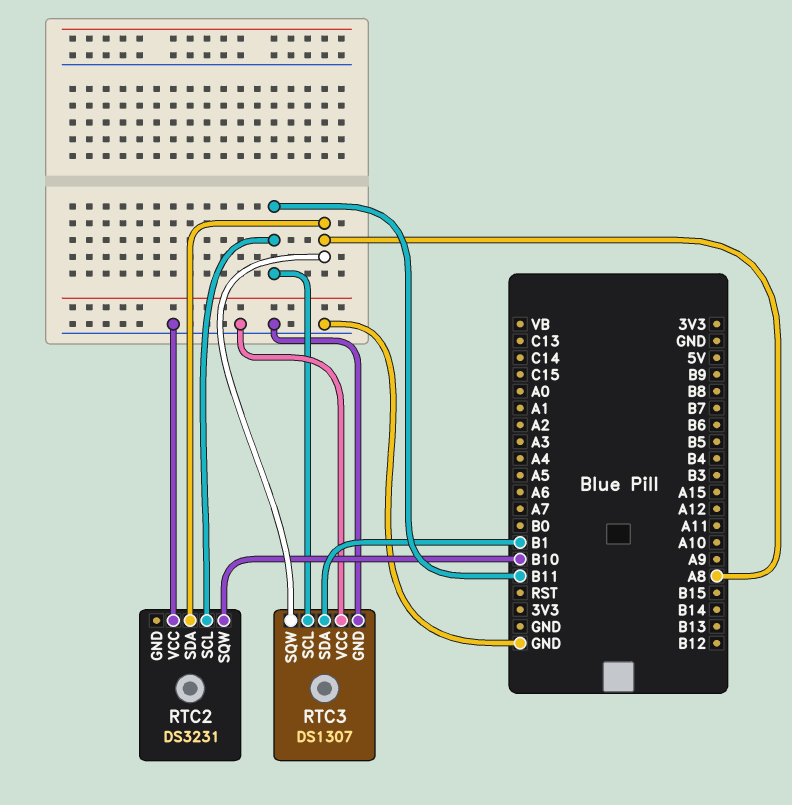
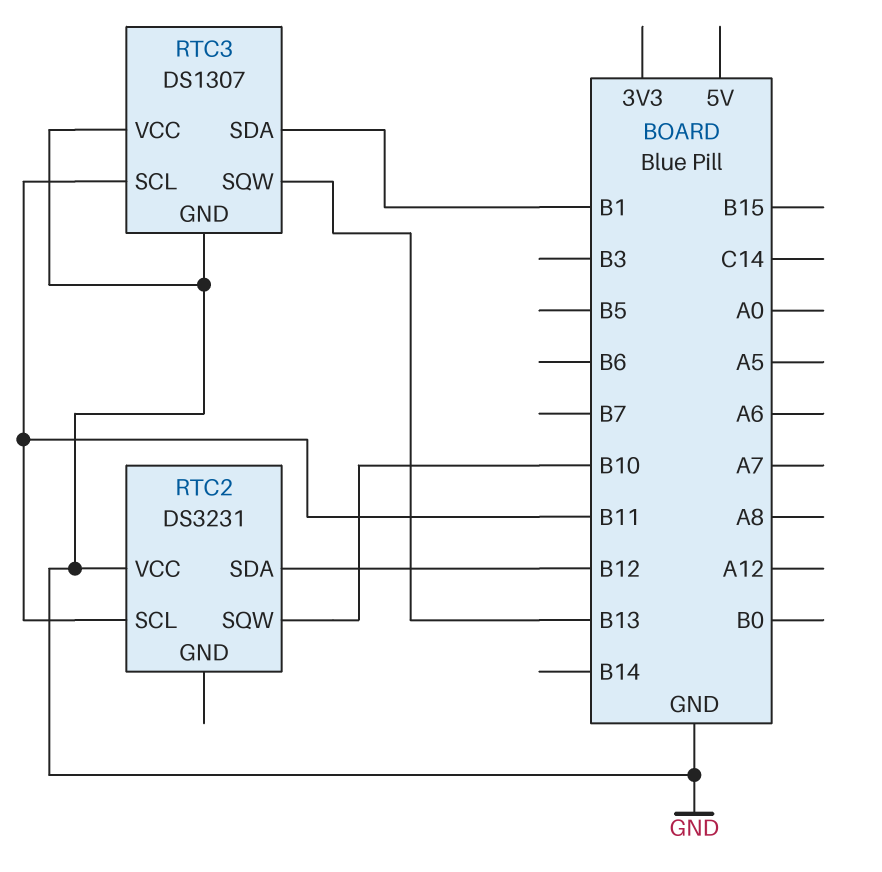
RTC2 pin SDA: A8 -> B12
RTC3 pin SQW: A8 -> B13

